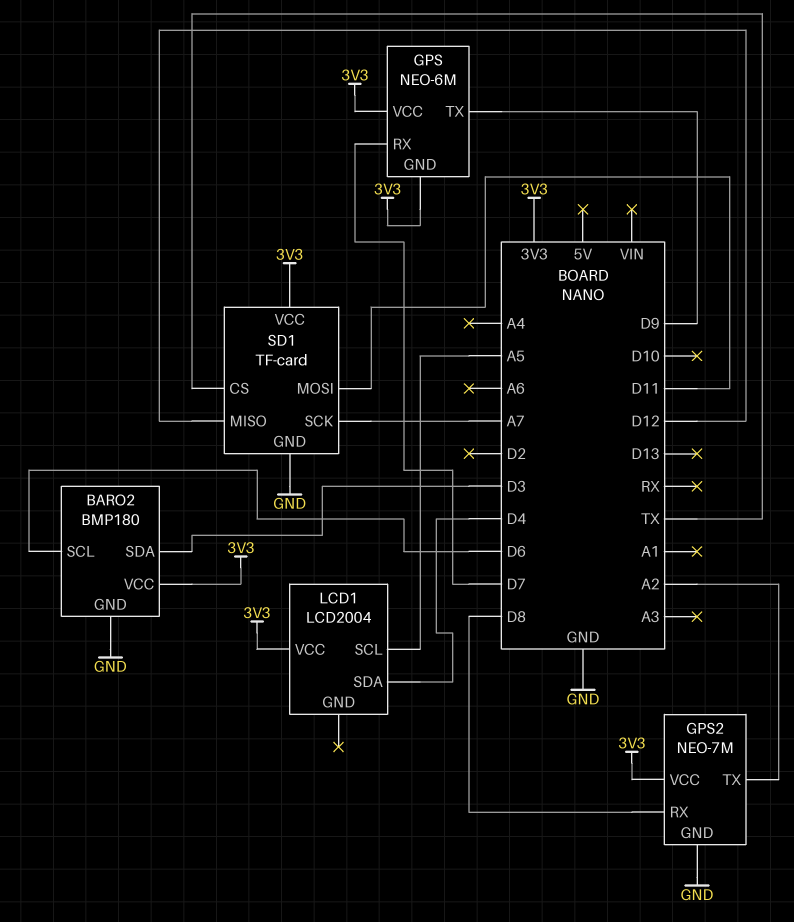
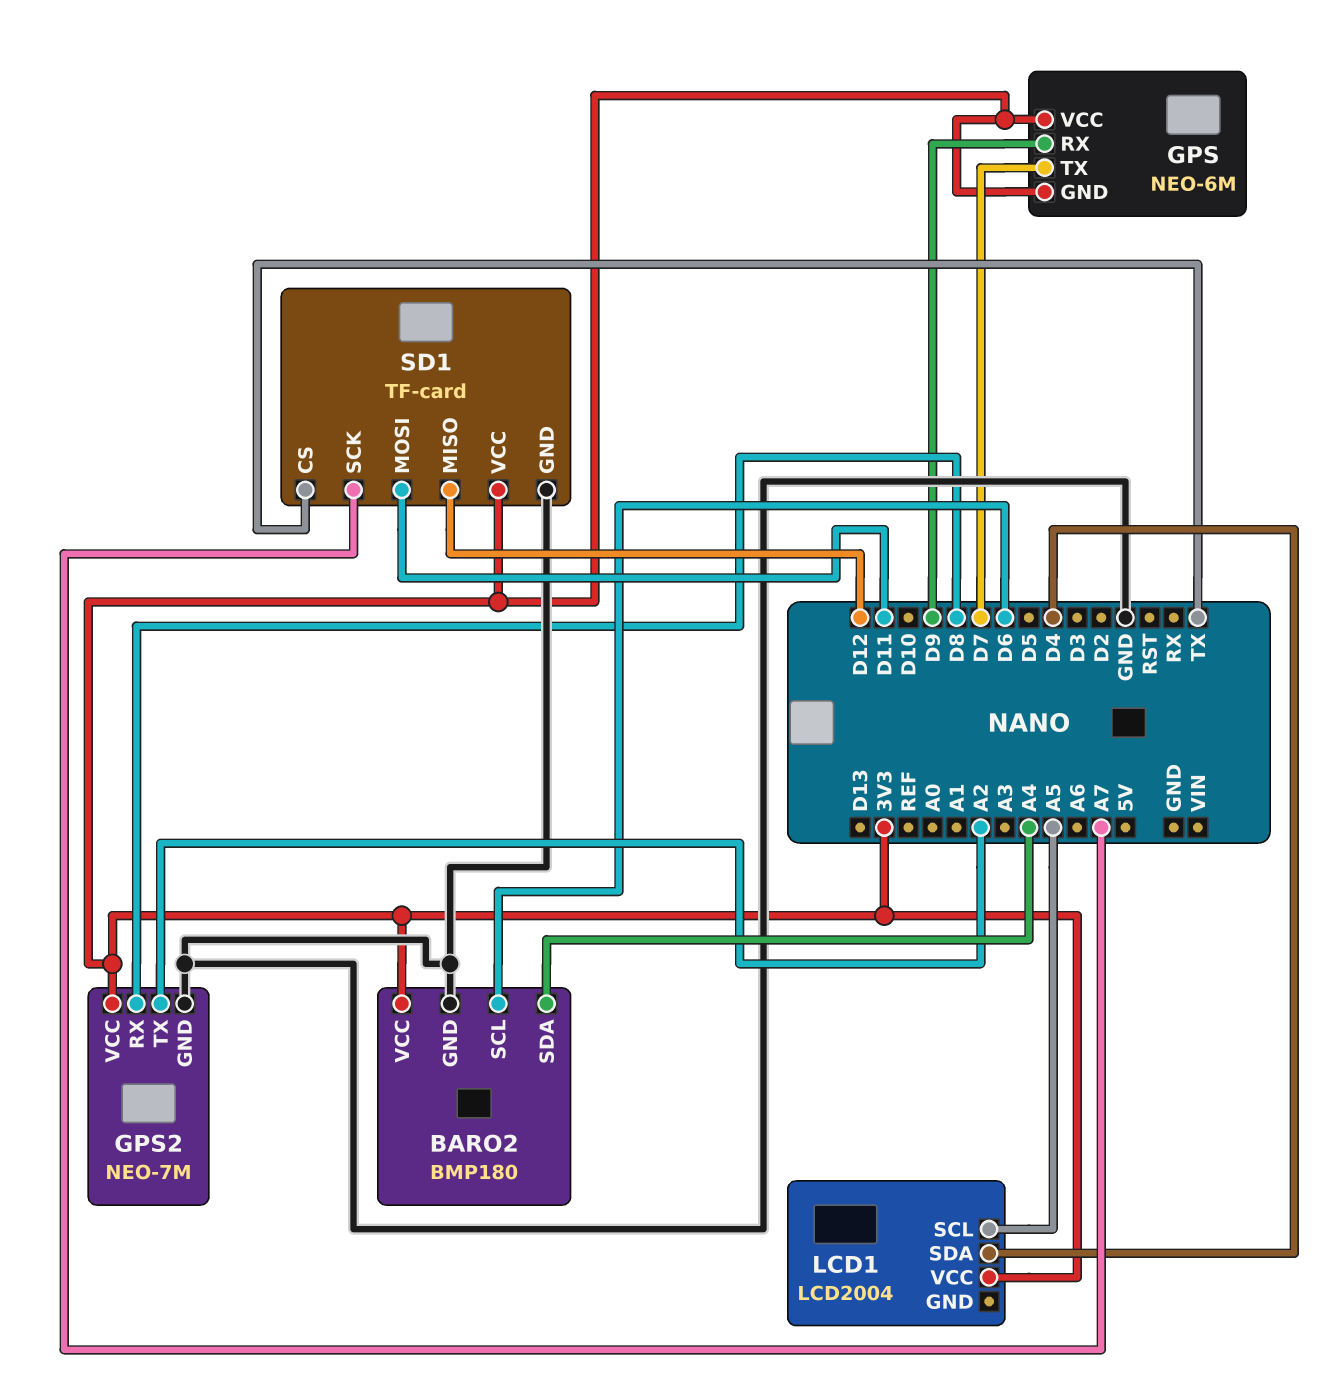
BARO2 pin SDA: D3 -> A4
GPS pin RX: D7 -> D9
GPS pin TX: D9 -> D7

